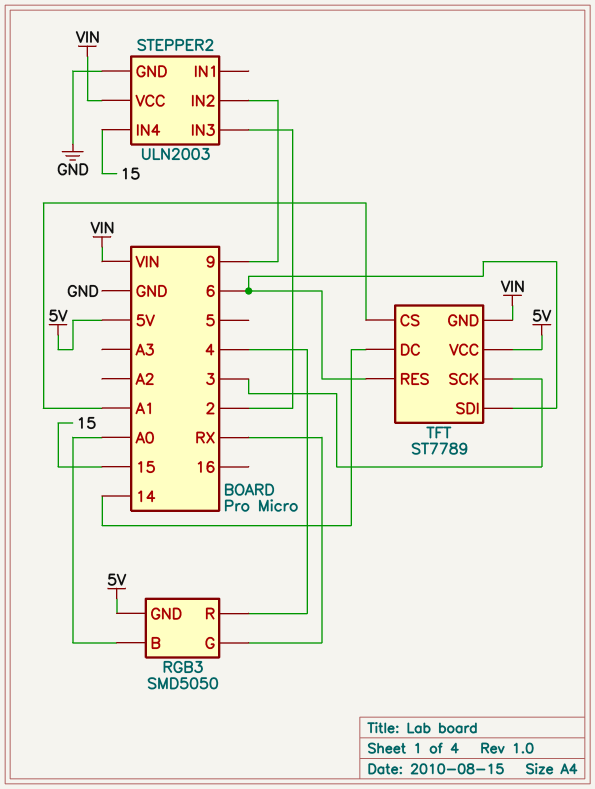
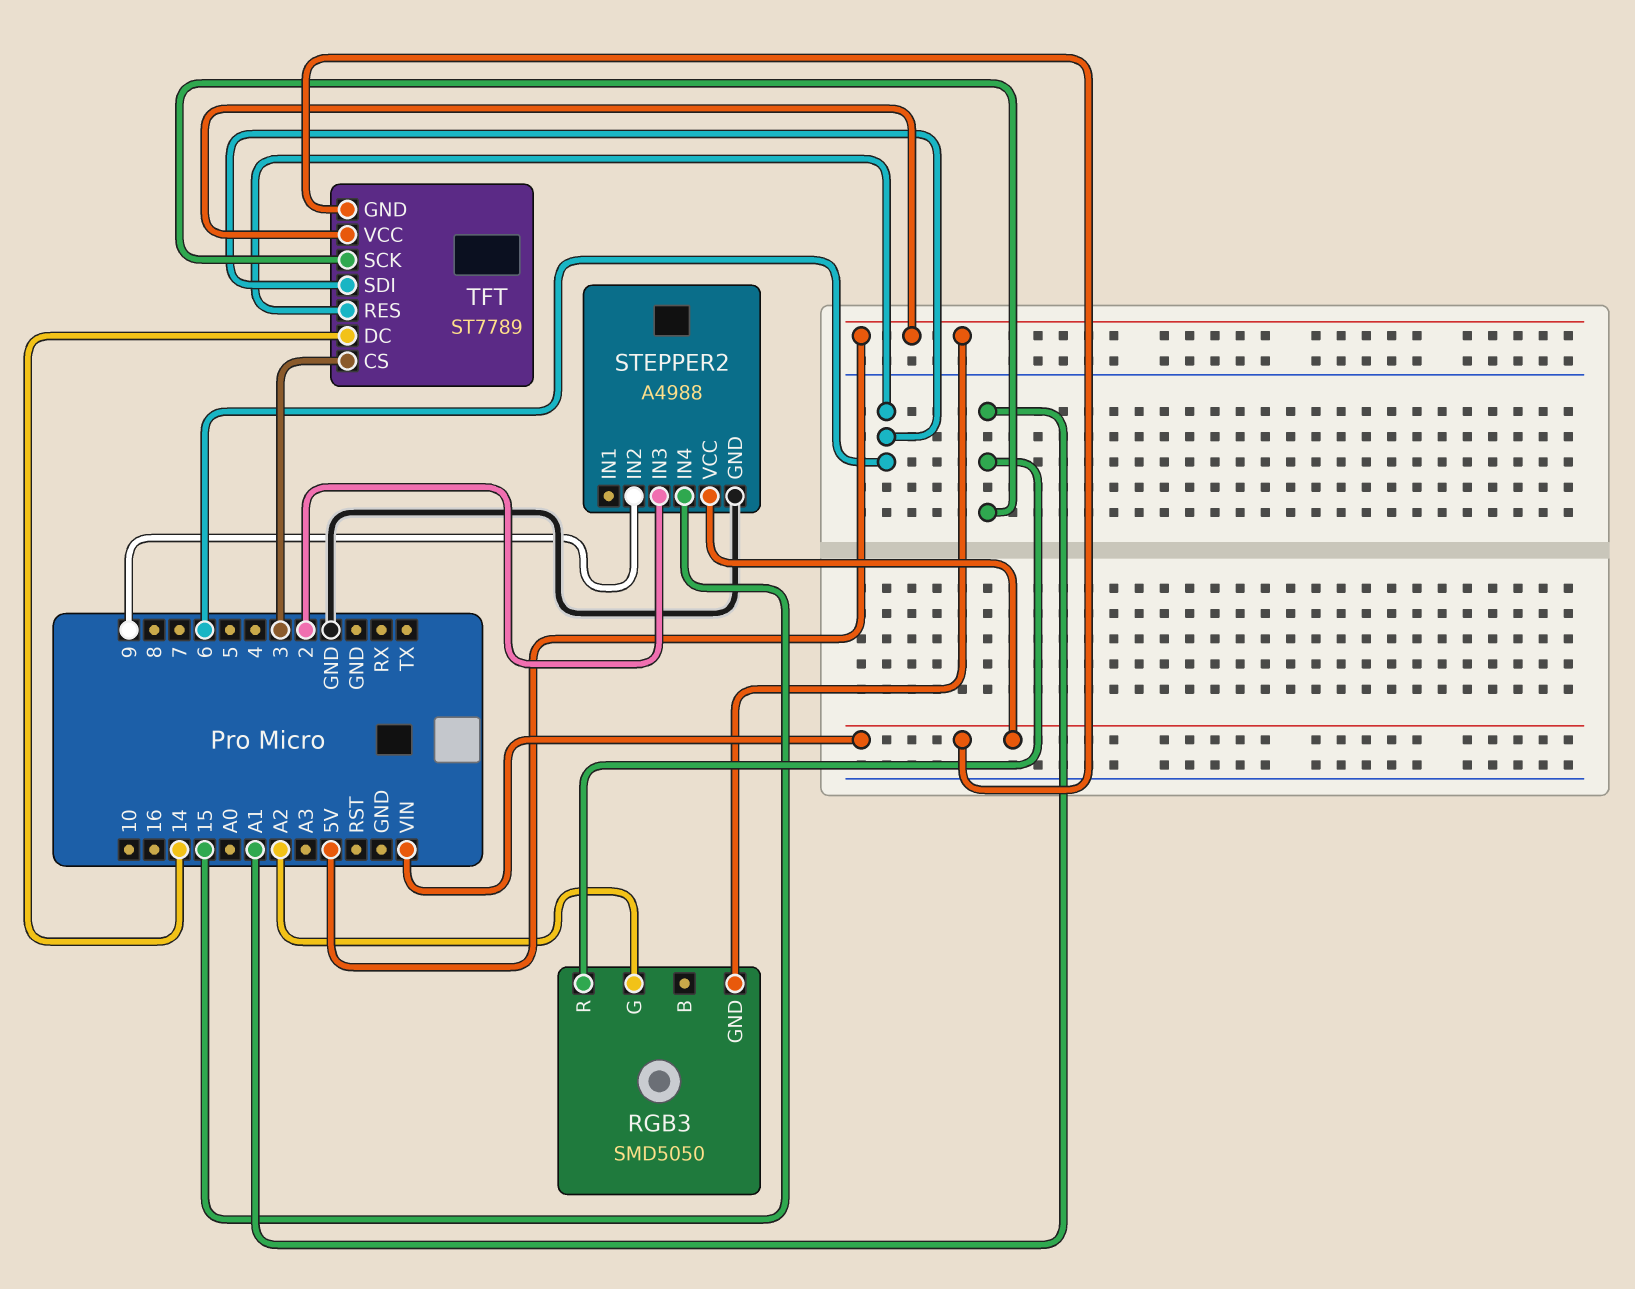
RGB3 pin B: A0 -> none
RGB3 pin G: RX -> A2
RGB3 pin R: 4 -> A1
STEPPER2: ULN2003 -> A4988
TFT pin CS: A1 -> 3
TFT pin SCK: 3 -> A1

